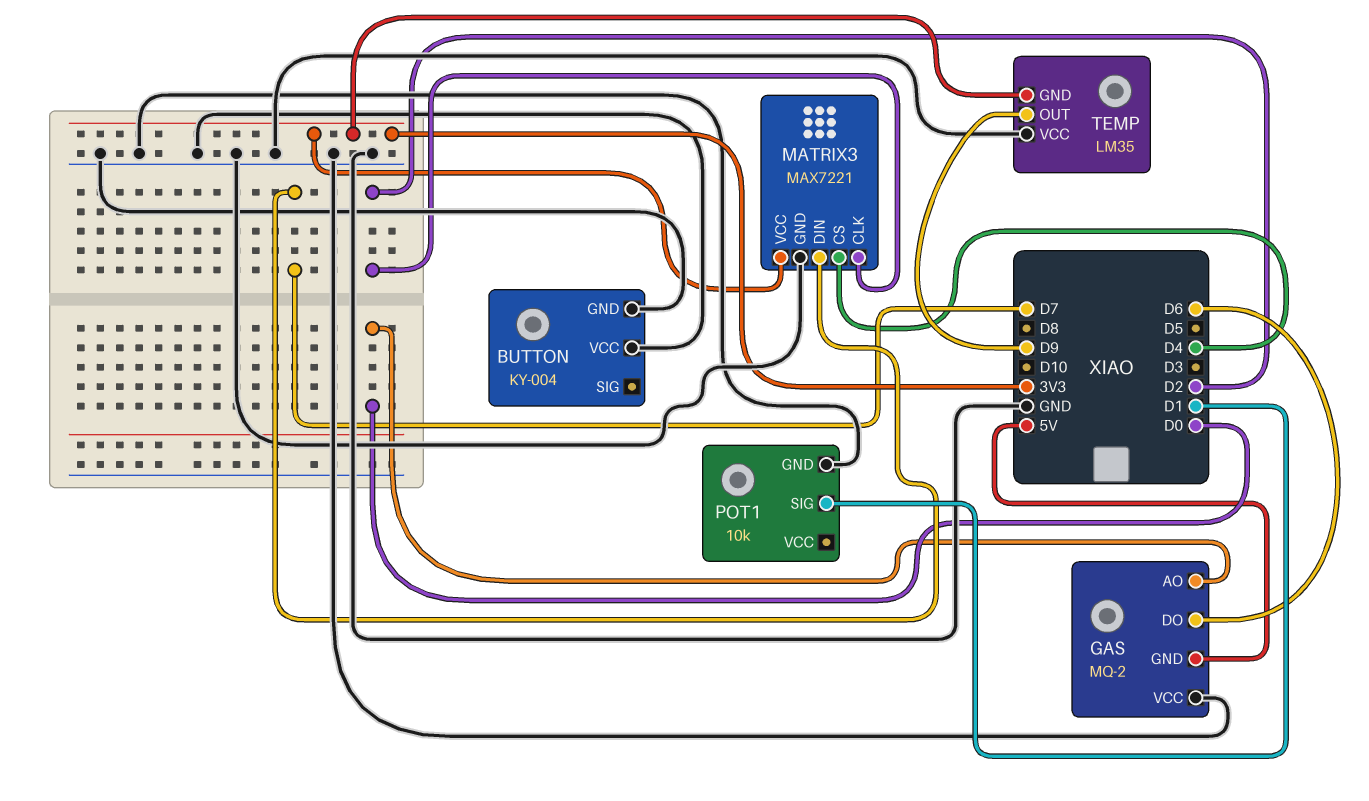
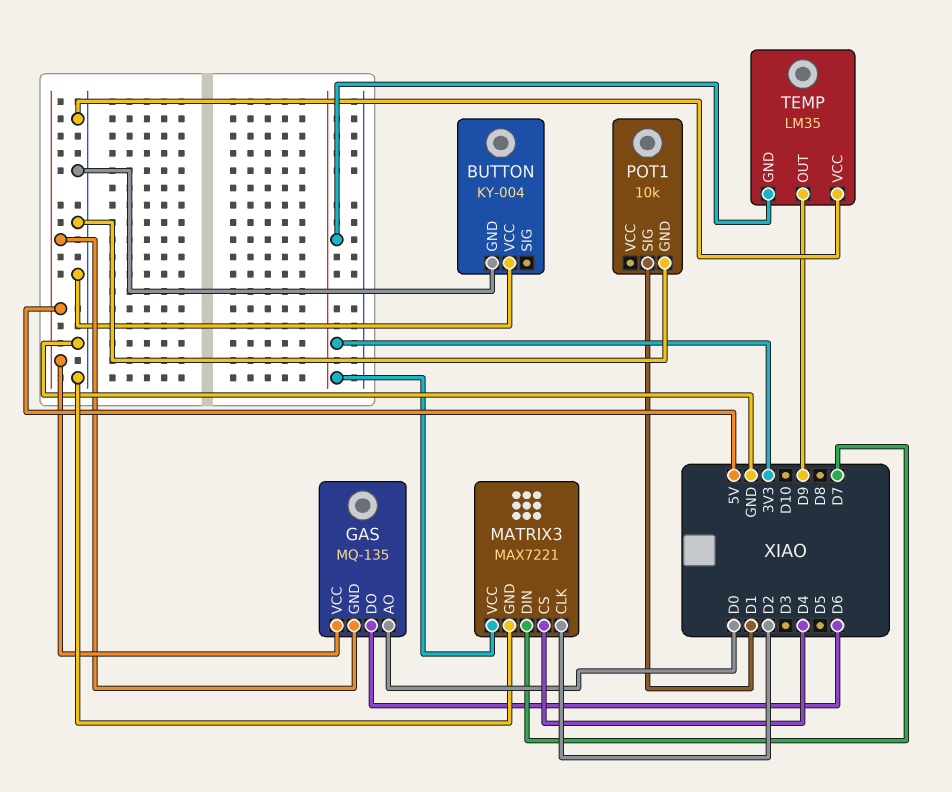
GAS: MQ-2 -> MQ-135
GAS pin VCC: GND -> 5V

